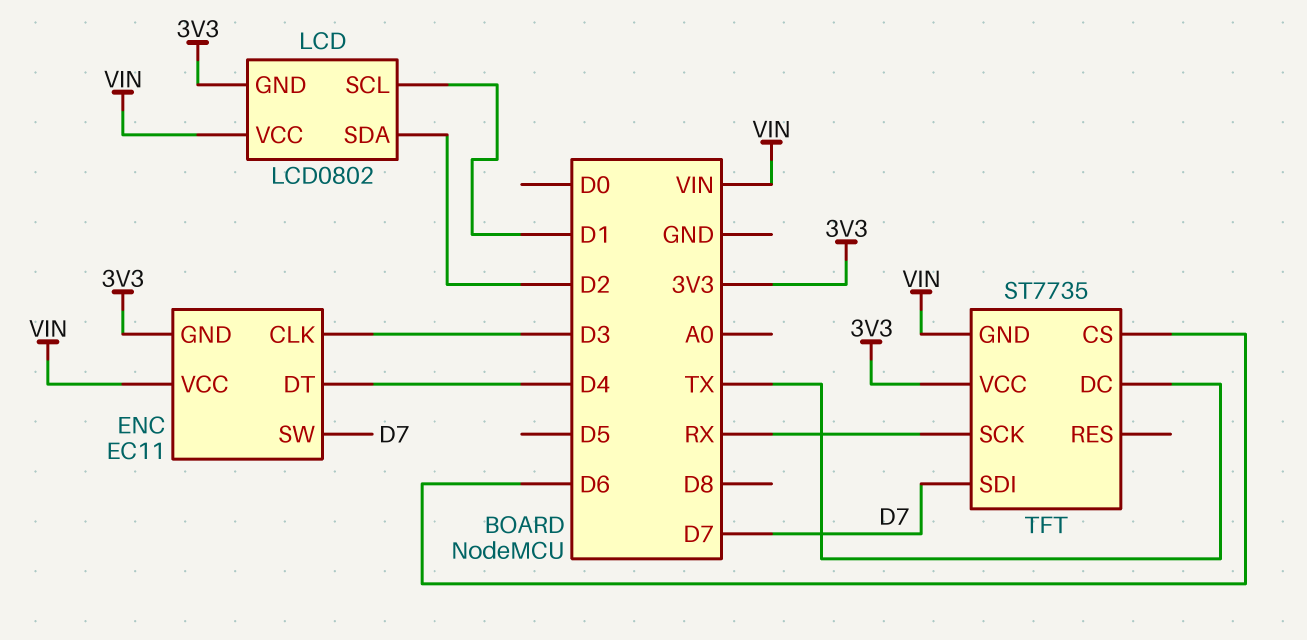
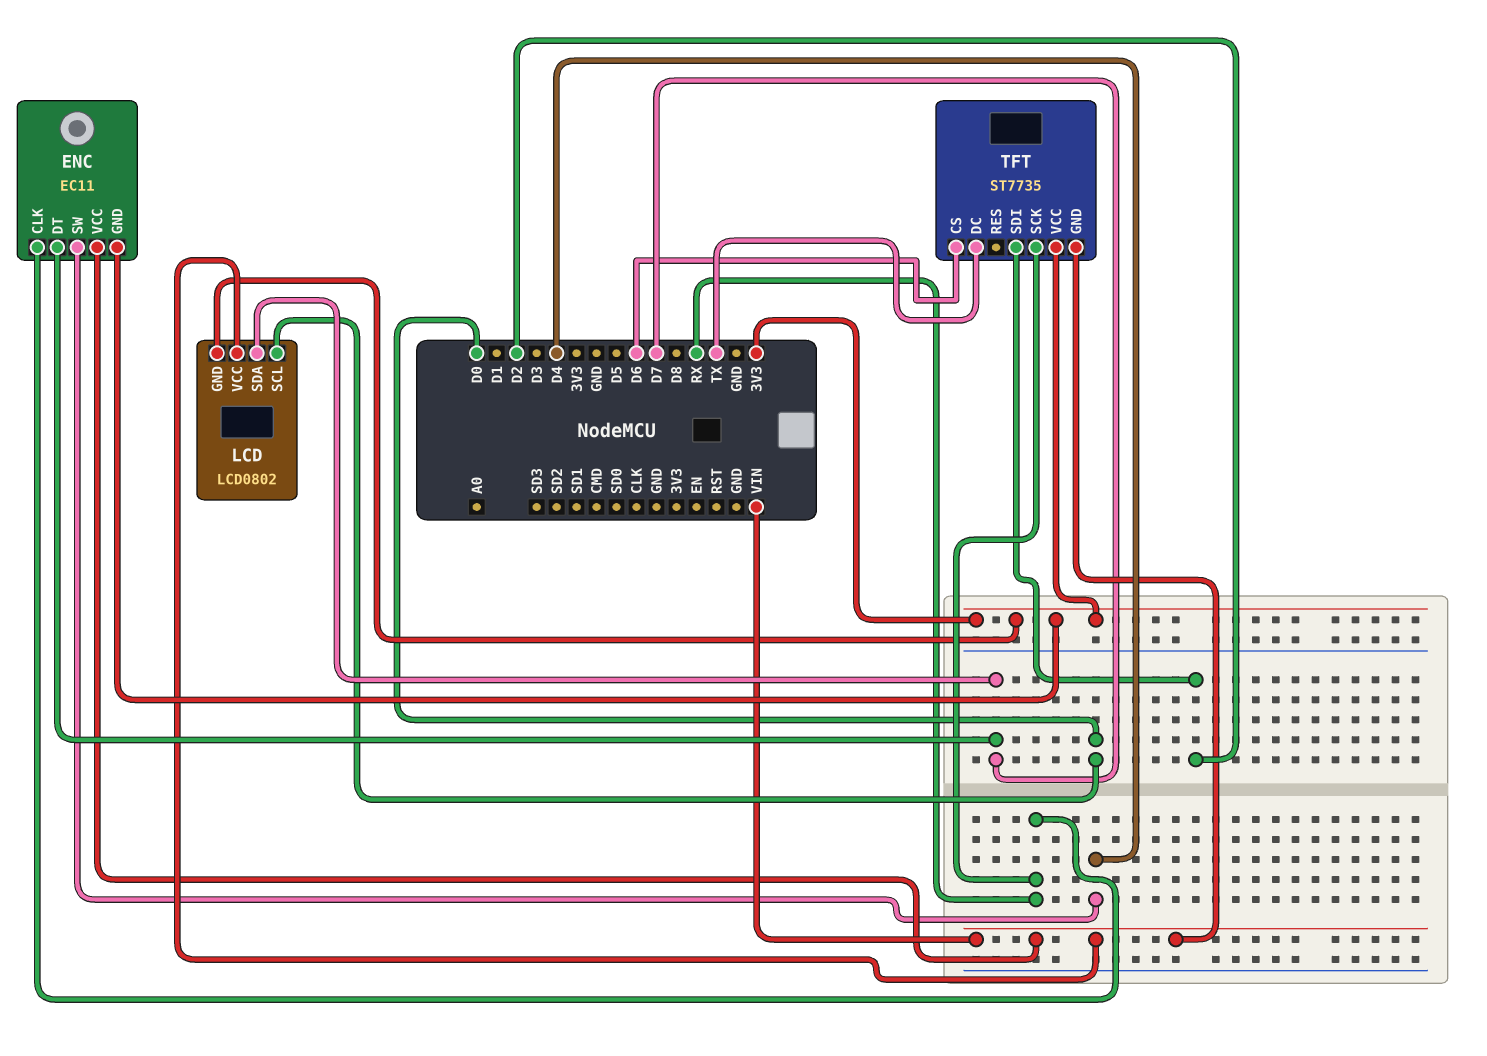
ENC pin CLK: D3 -> RX
ENC pin DT: D4 -> D7
ENC pin SW: D7 -> D4
LCD pin SCL: D1 -> D0
LCD pin SDA: D2 -> D7
TFT pin SDI: D7 -> D2

